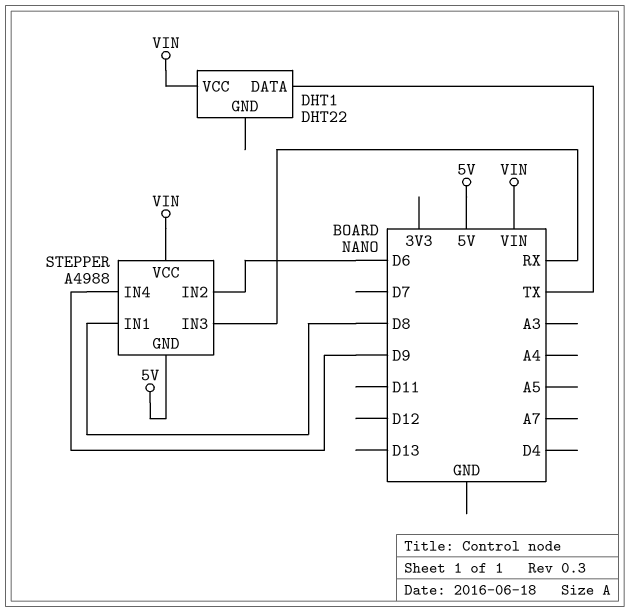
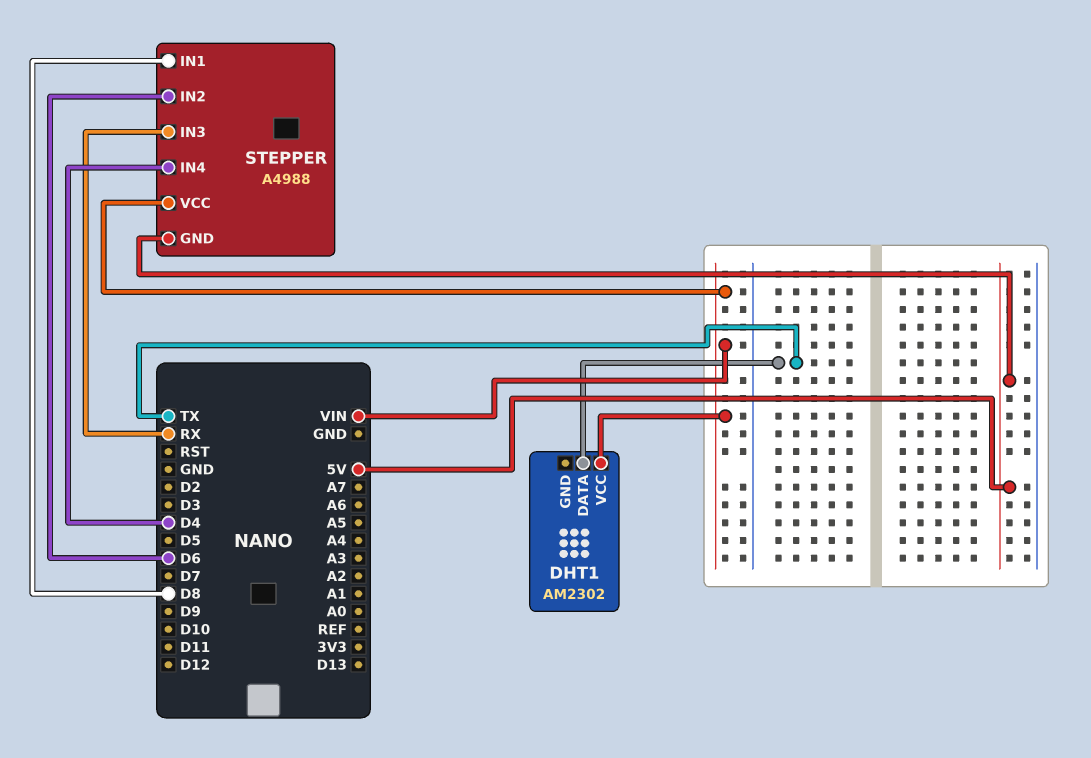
DHT1: DHT22 -> AM2302
STEPPER pin IN4: D9 -> D4

